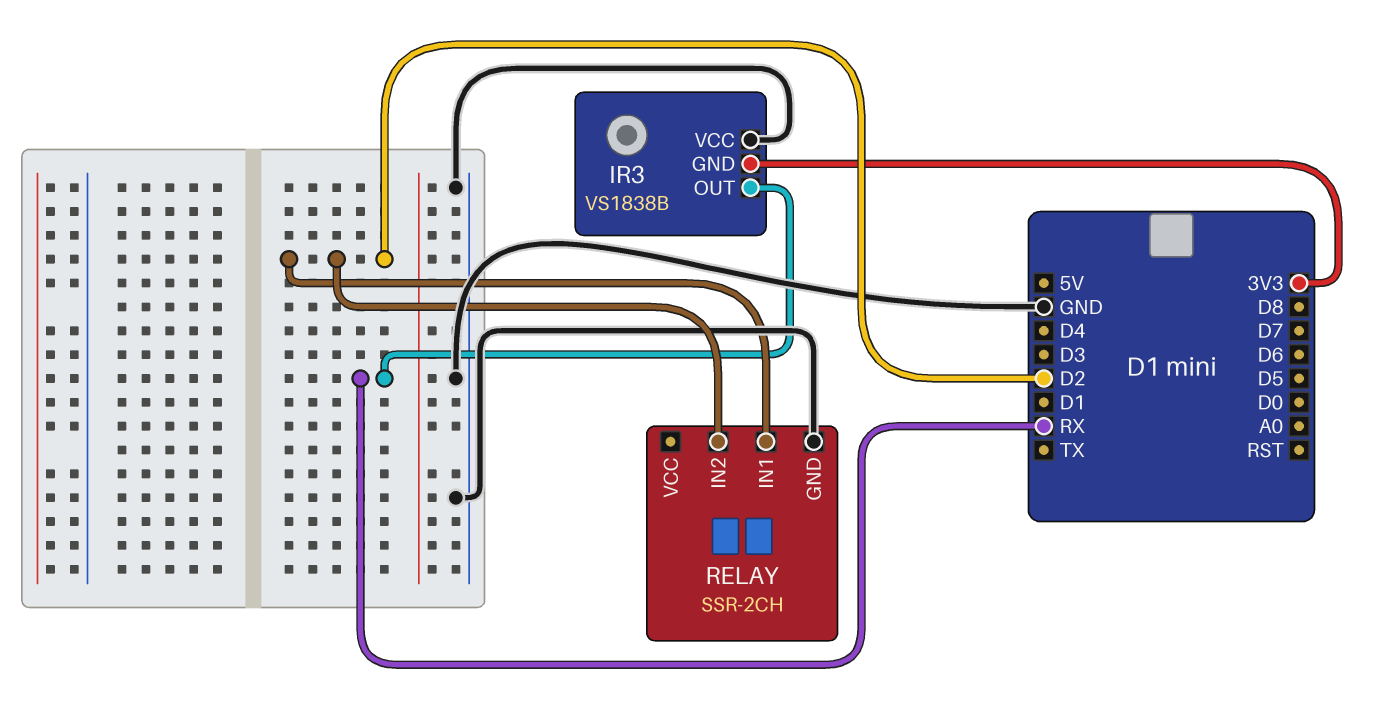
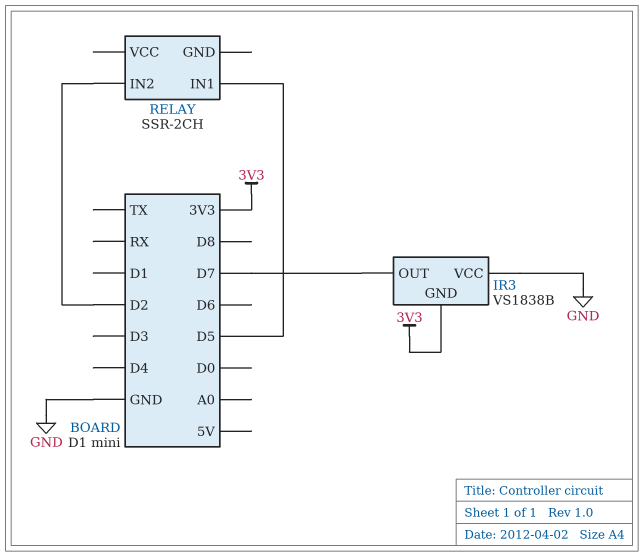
IR3 pin OUT: RX -> D7
RELAY pin GND: GND -> none
RELAY pin IN1: D2 -> D5

